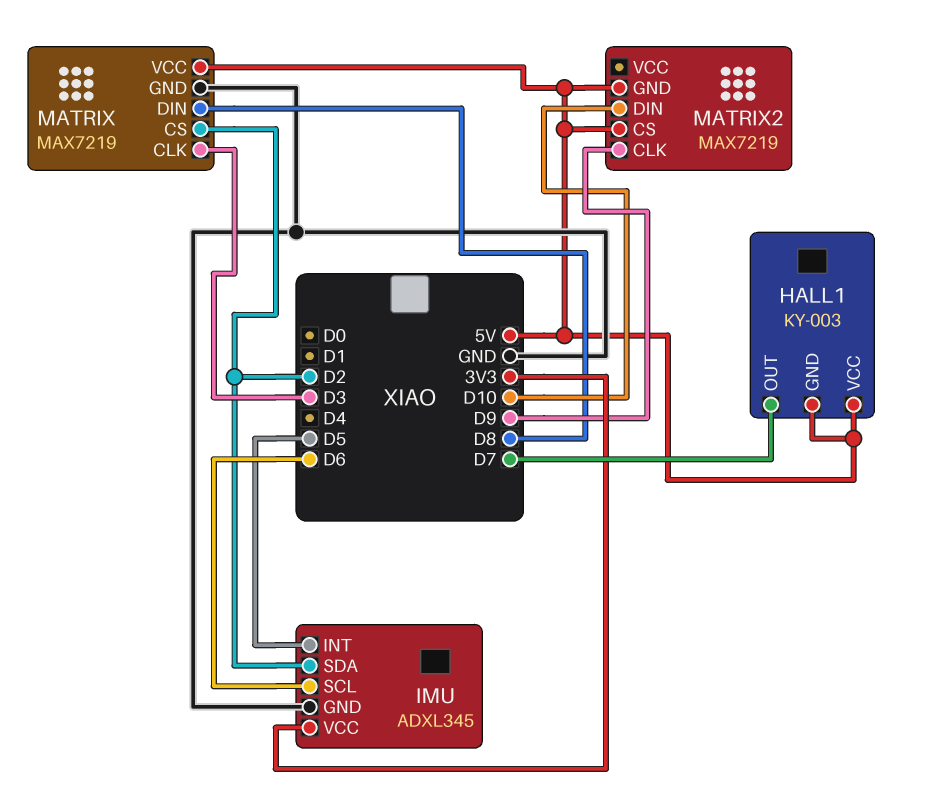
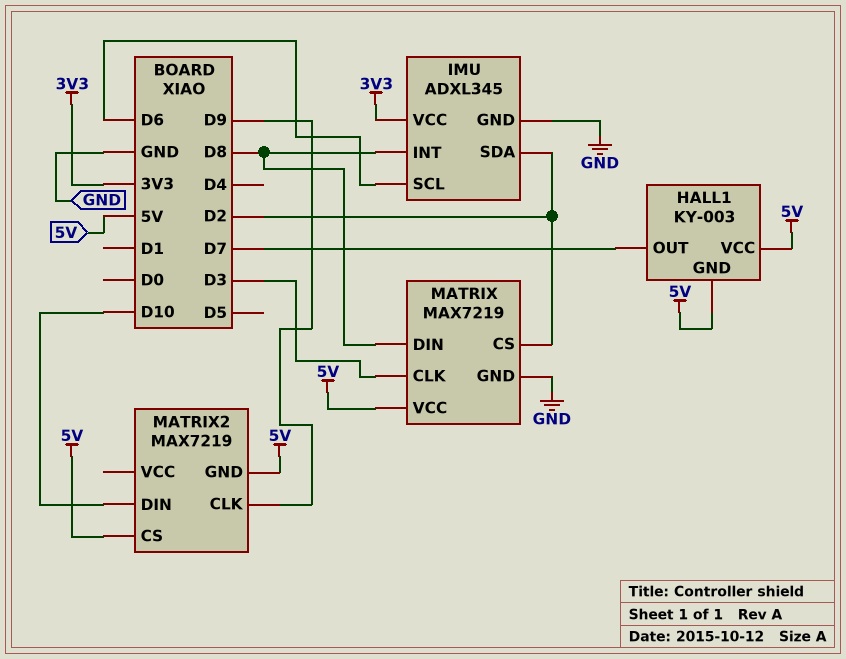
IMU pin INT: D5 -> D8

